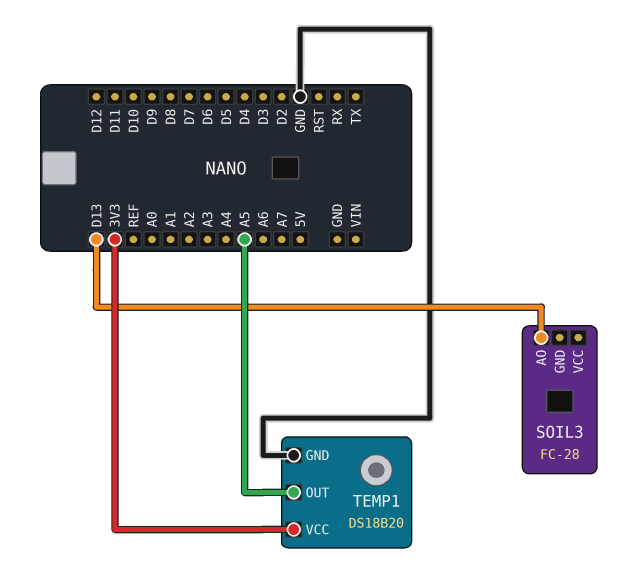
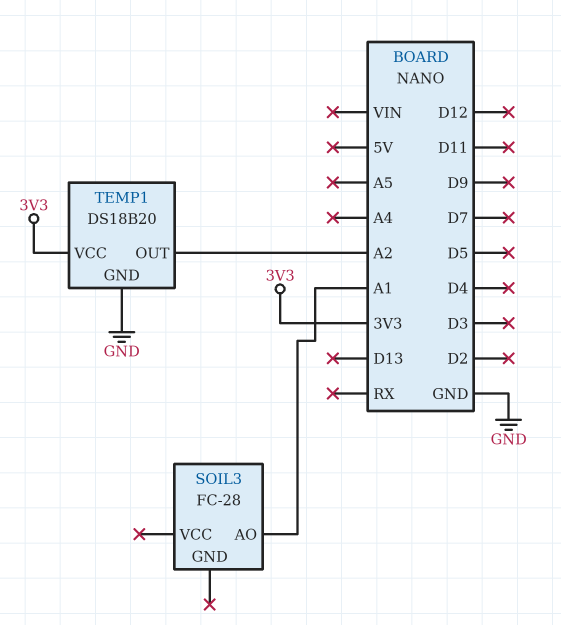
SOIL3 pin AO: D13 -> A1
TEMP1 pin OUT: A5 -> A2

